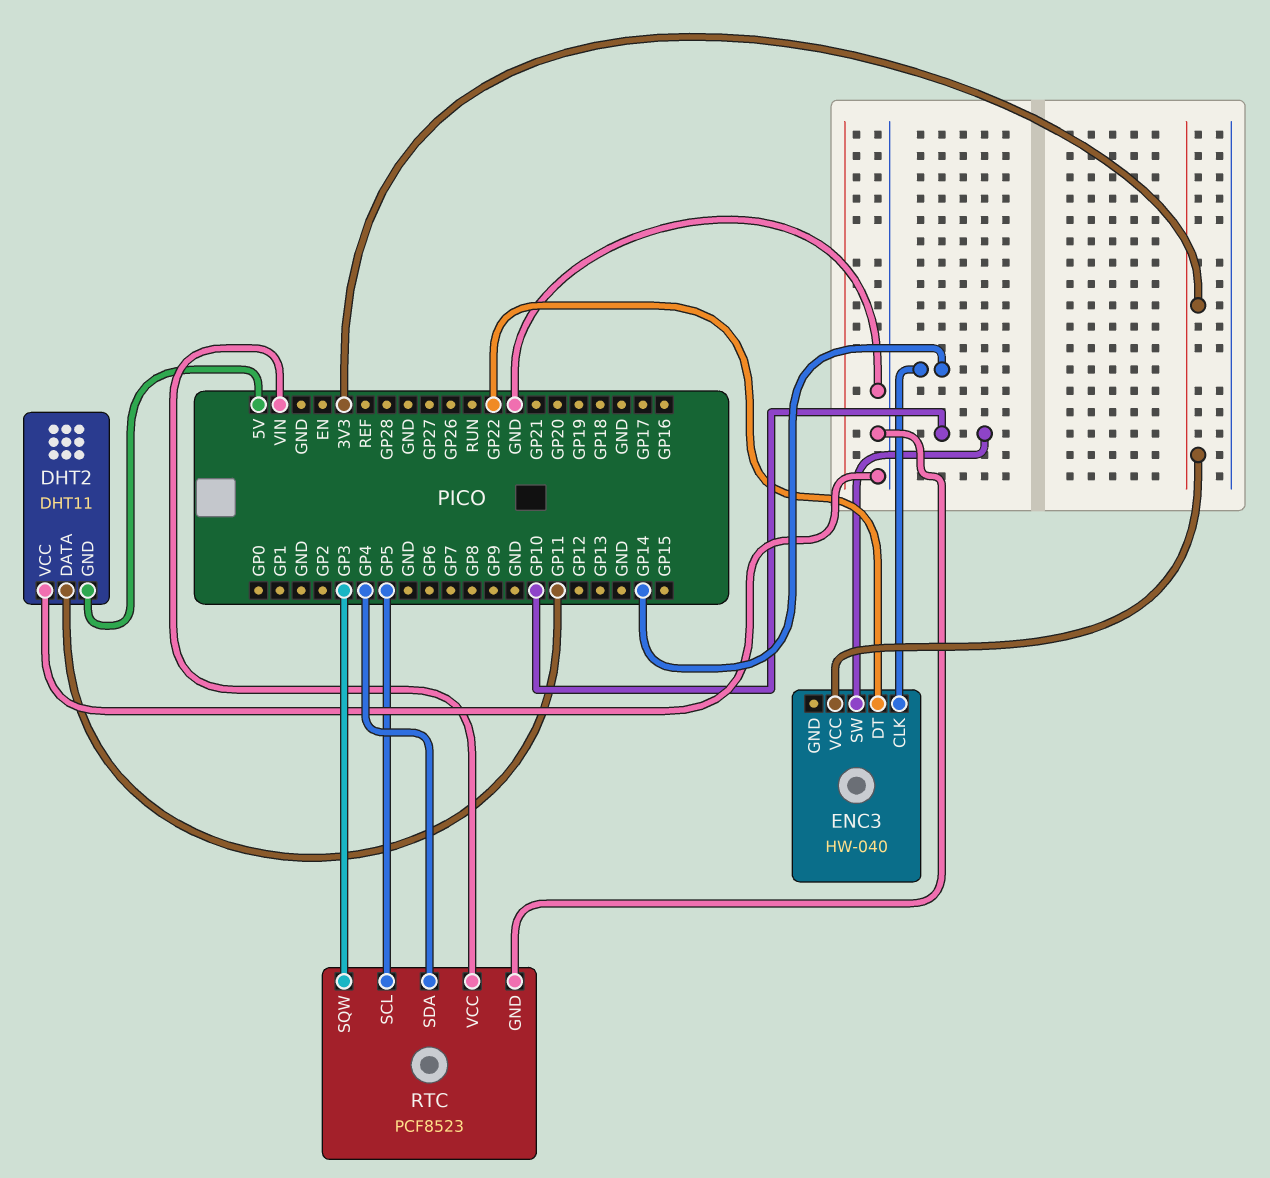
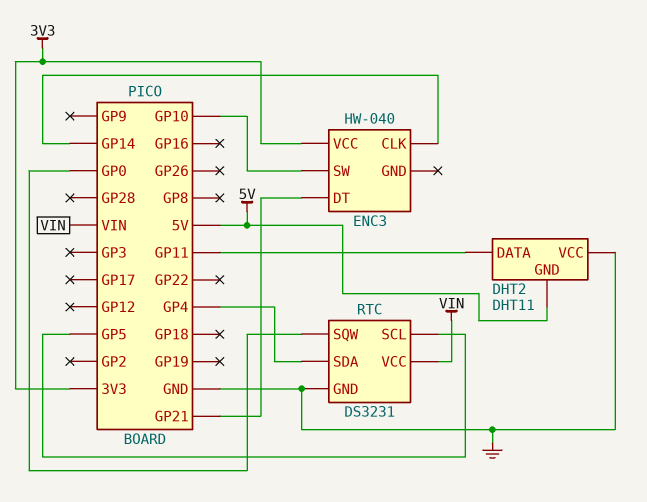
ENC3 pin DT: GP22 -> GP21
RTC: PCF8523 -> DS3231
RTC pin SQW: GP3 -> GP0

